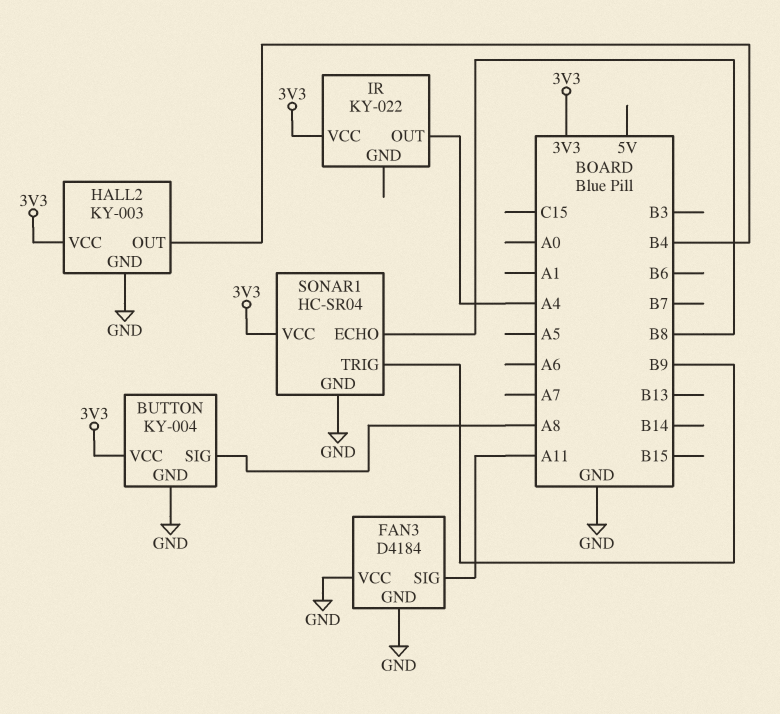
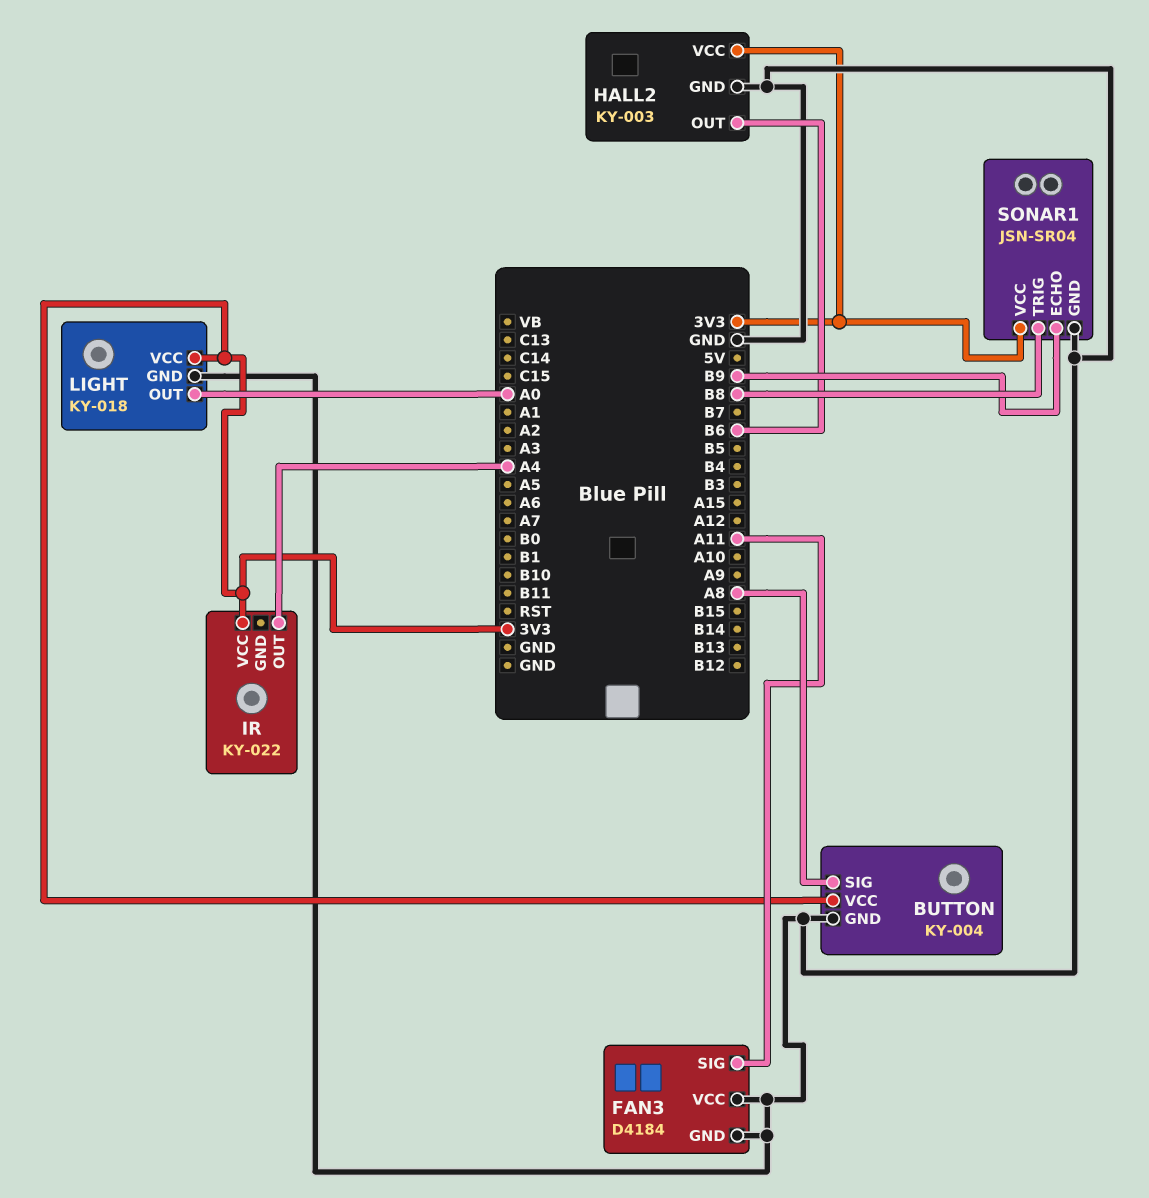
HALL2 pin OUT: B4 -> B6
LIGHT: none -> KY-018
LIGHT pin GND: none -> GND
LIGHT pin OUT: none -> A0
LIGHT pin VCC: none -> 3V3
SONAR1: HC-SR04 -> JSN-SR04
SONAR1 pin ECHO: B8 -> B9
SONAR1 pin TRIG: B9 -> B8

